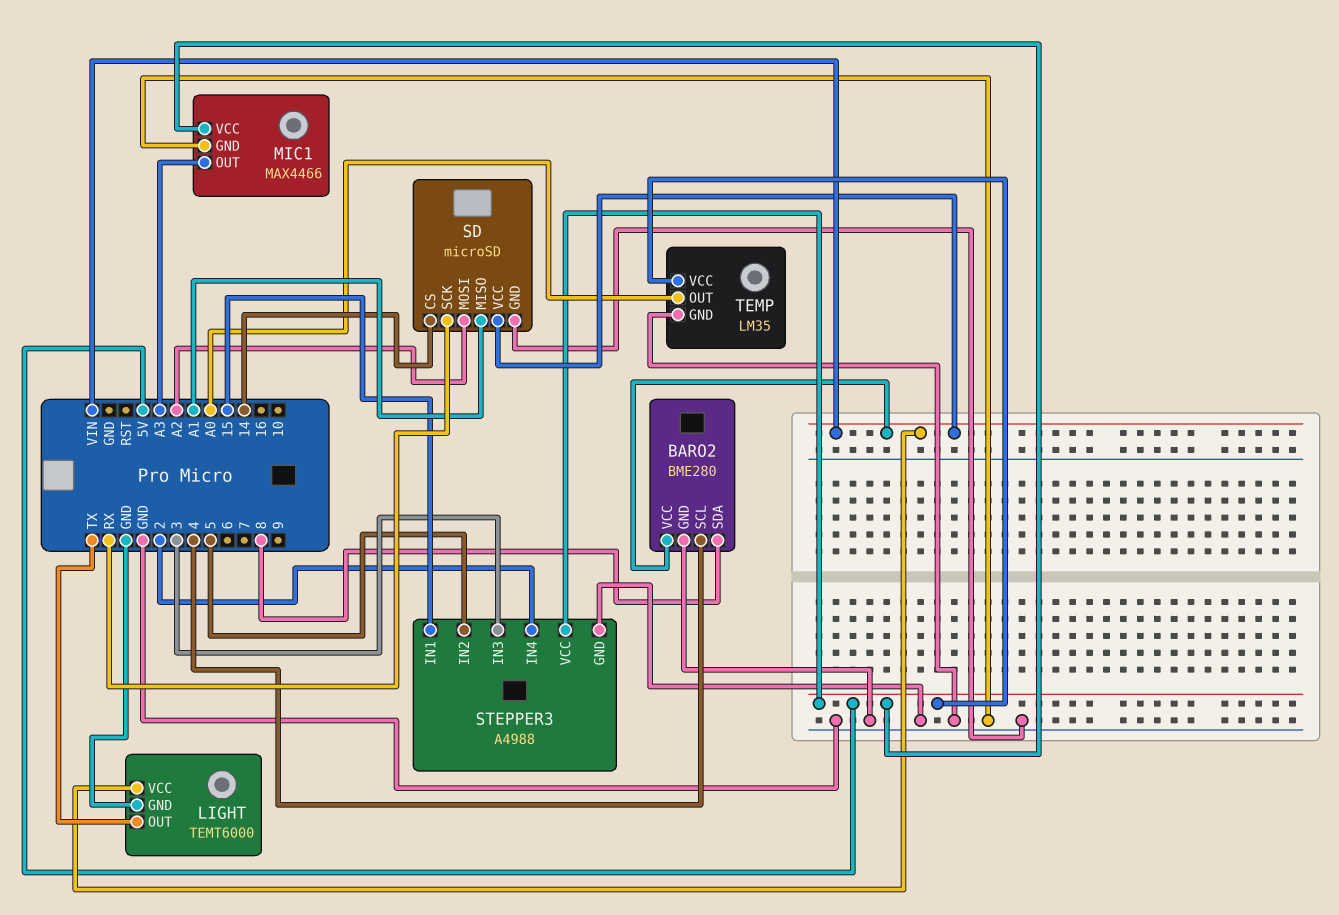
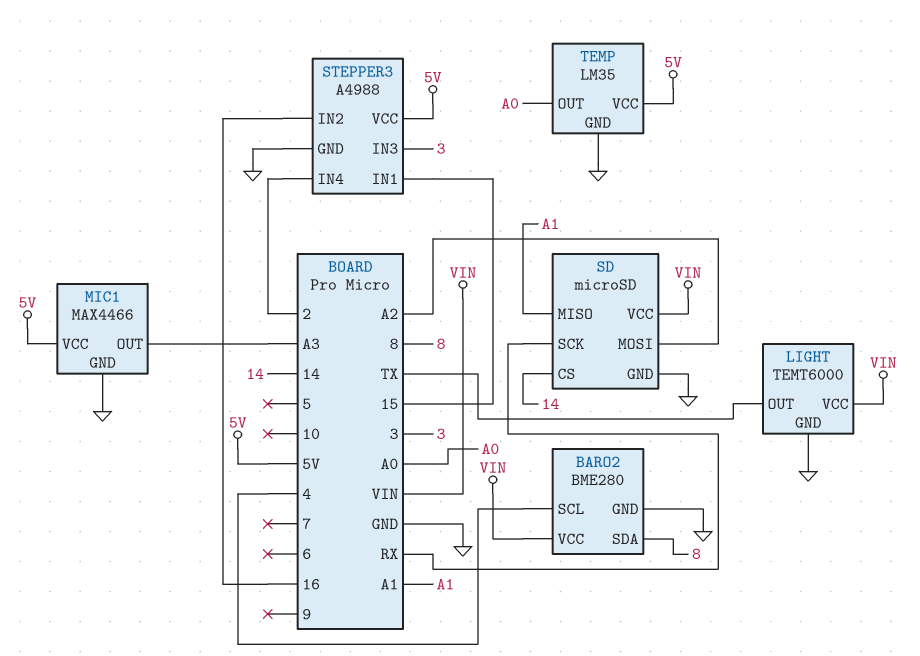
STEPPER3 pin IN2: 5 -> 16

